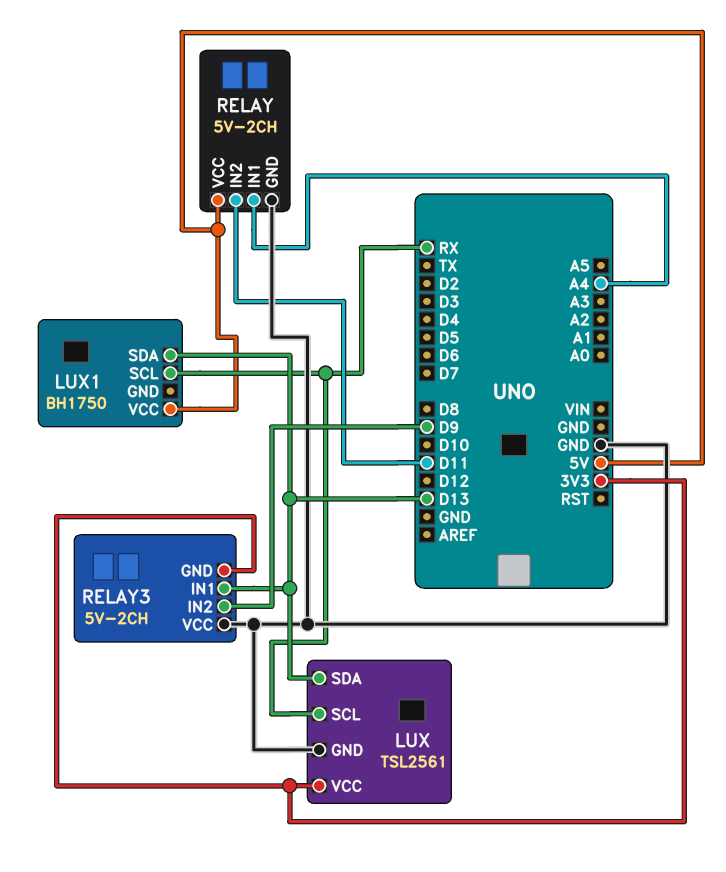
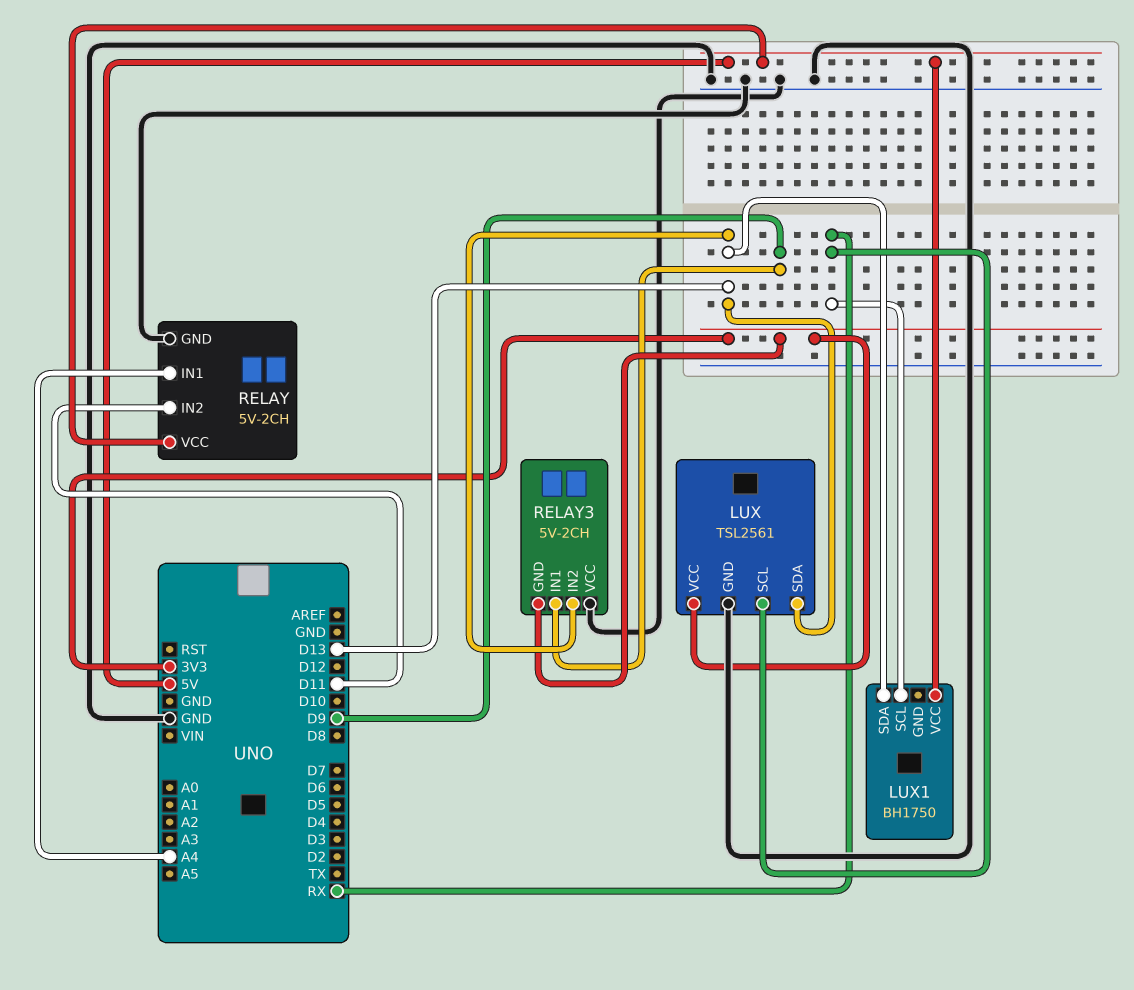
RELAY3 pin IN1: D13 -> D9
RELAY3 pin IN2: D9 -> D13

